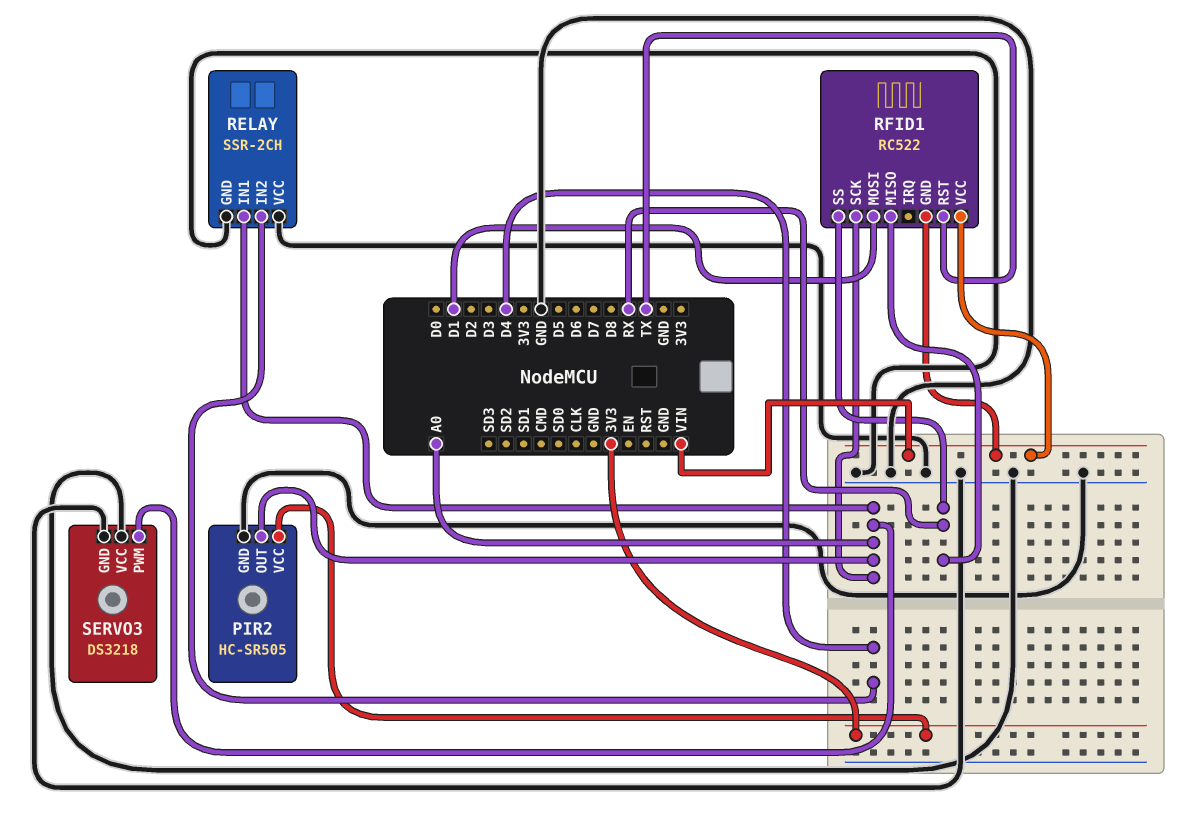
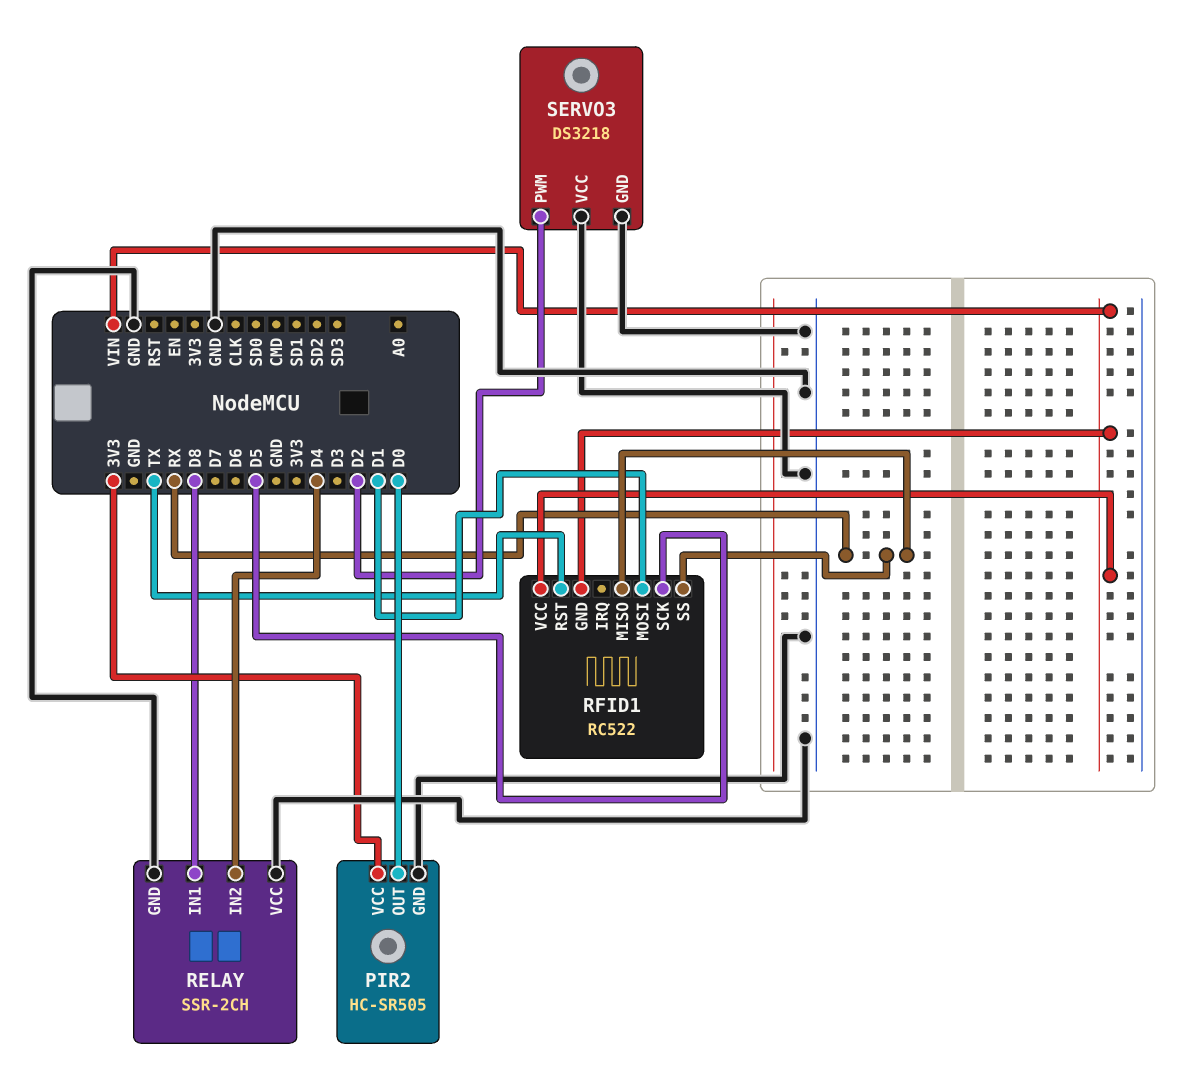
PIR2 pin OUT: A0 -> D0
RELAY pin IN1: A0 -> D8
RFID1 pin SCK: A0 -> D5
SERVO3 pin PWM: A0 -> D2

